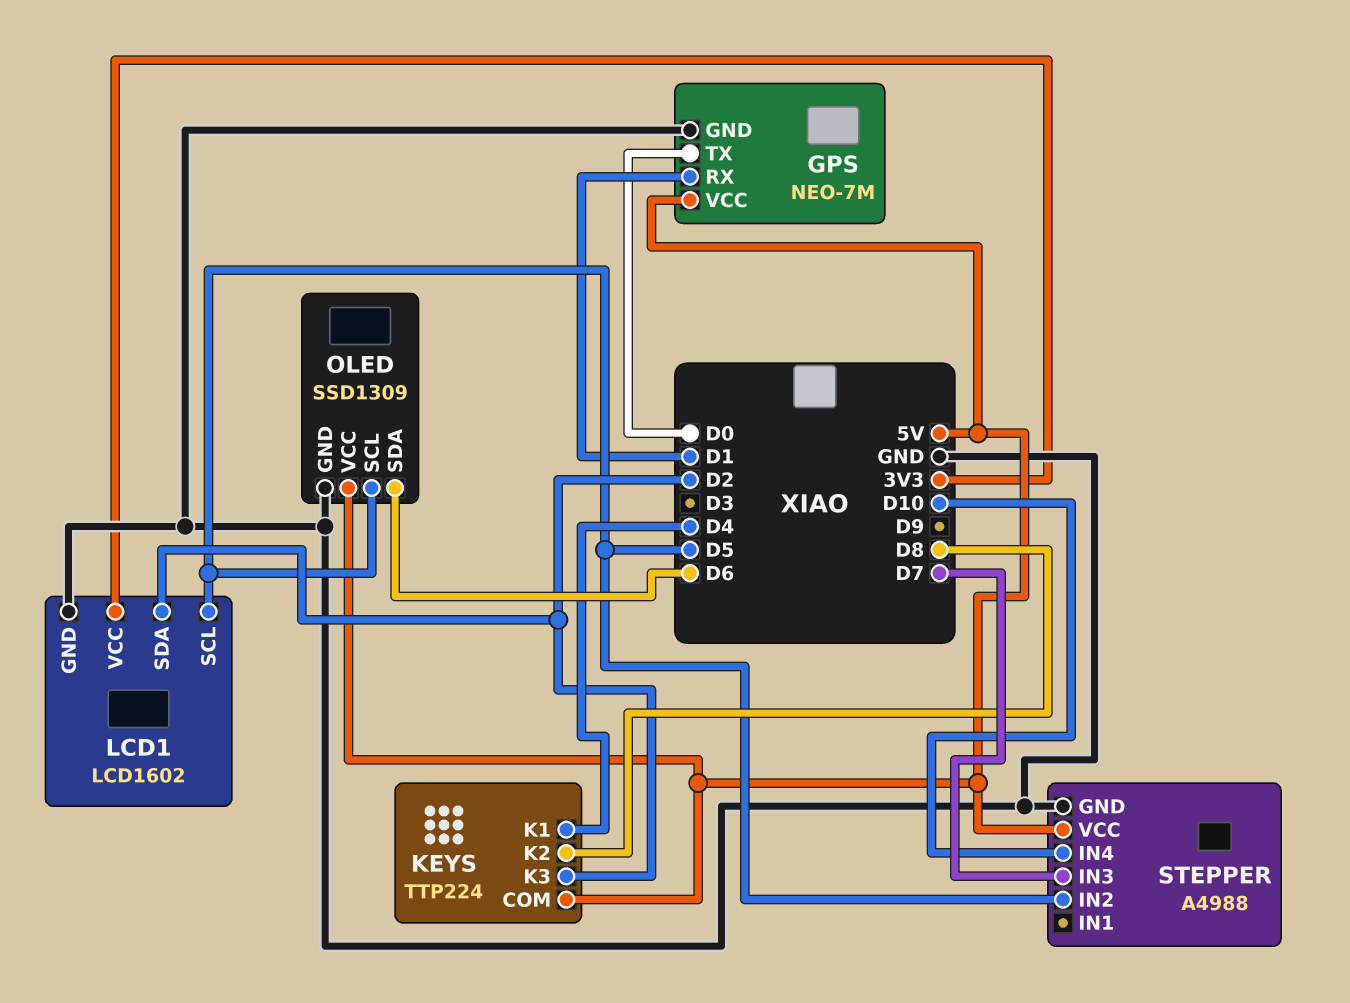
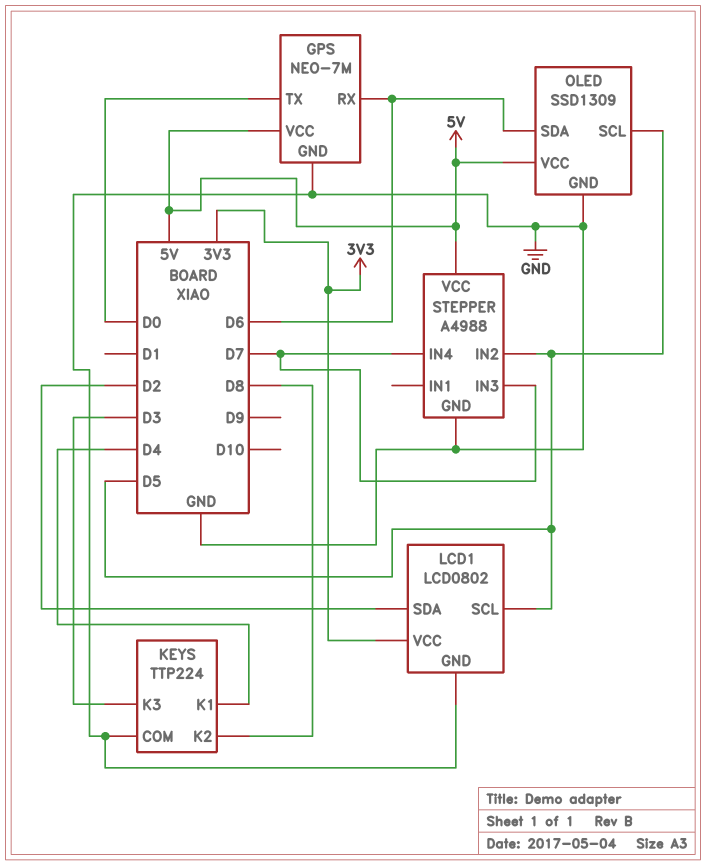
GPS pin RX: D1 -> D6
KEYS pin COM: 5V -> GND
KEYS pin K3: D2 -> D3
LCD1: LCD1602 -> LCD0802
STEPPER pin IN4: D10 -> D7

